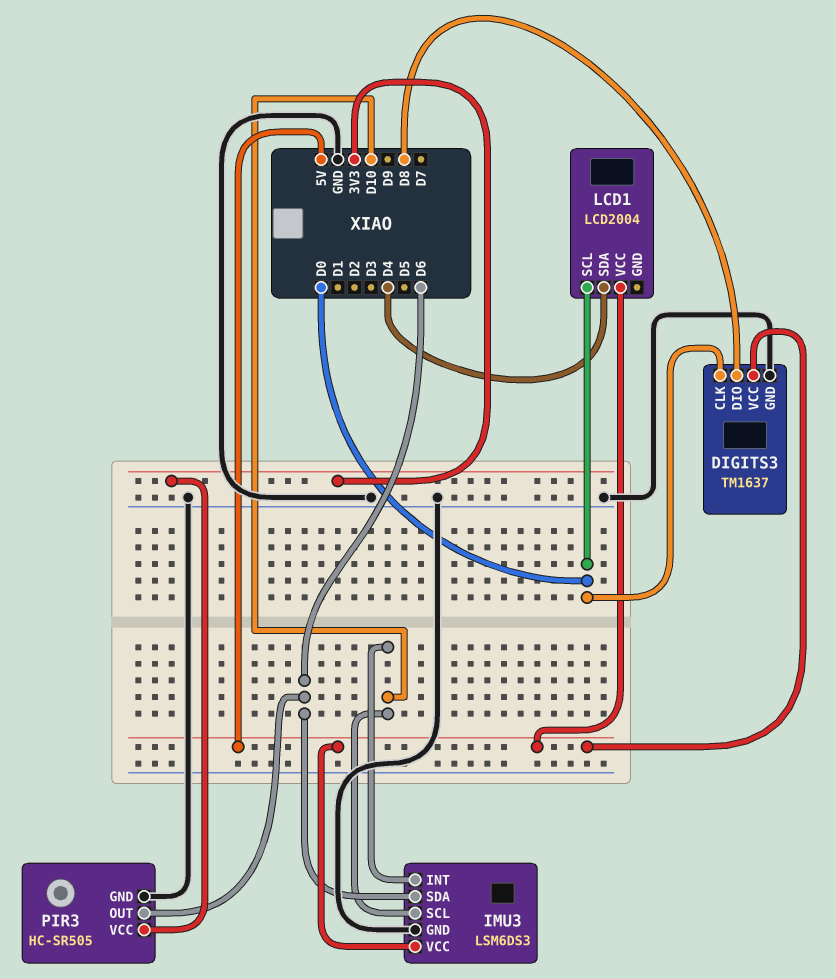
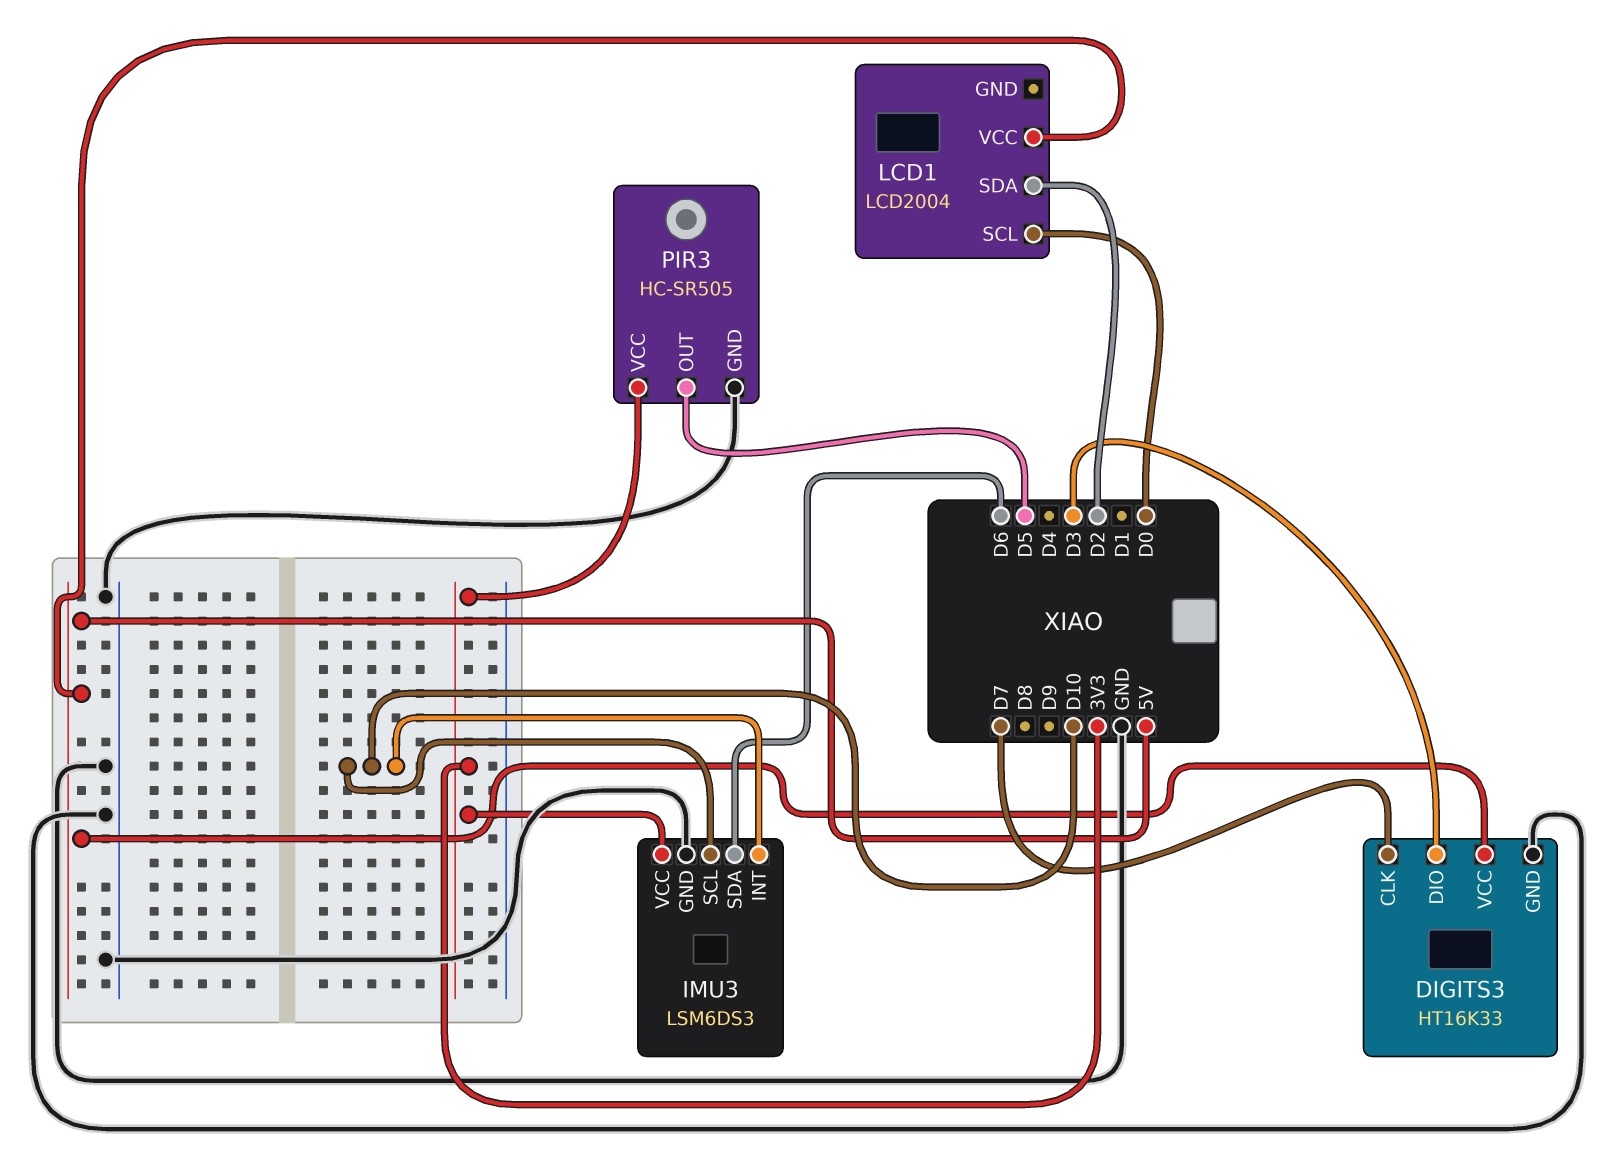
DIGITS3: TM1637 -> HT16K33
DIGITS3 pin CLK: D0 -> D7
DIGITS3 pin DIO: D8 -> D3
IMU3 pin VCC: 5V -> 3V3
LCD1 pin SDA: D4 -> D2
PIR3 pin OUT: D6 -> D5

